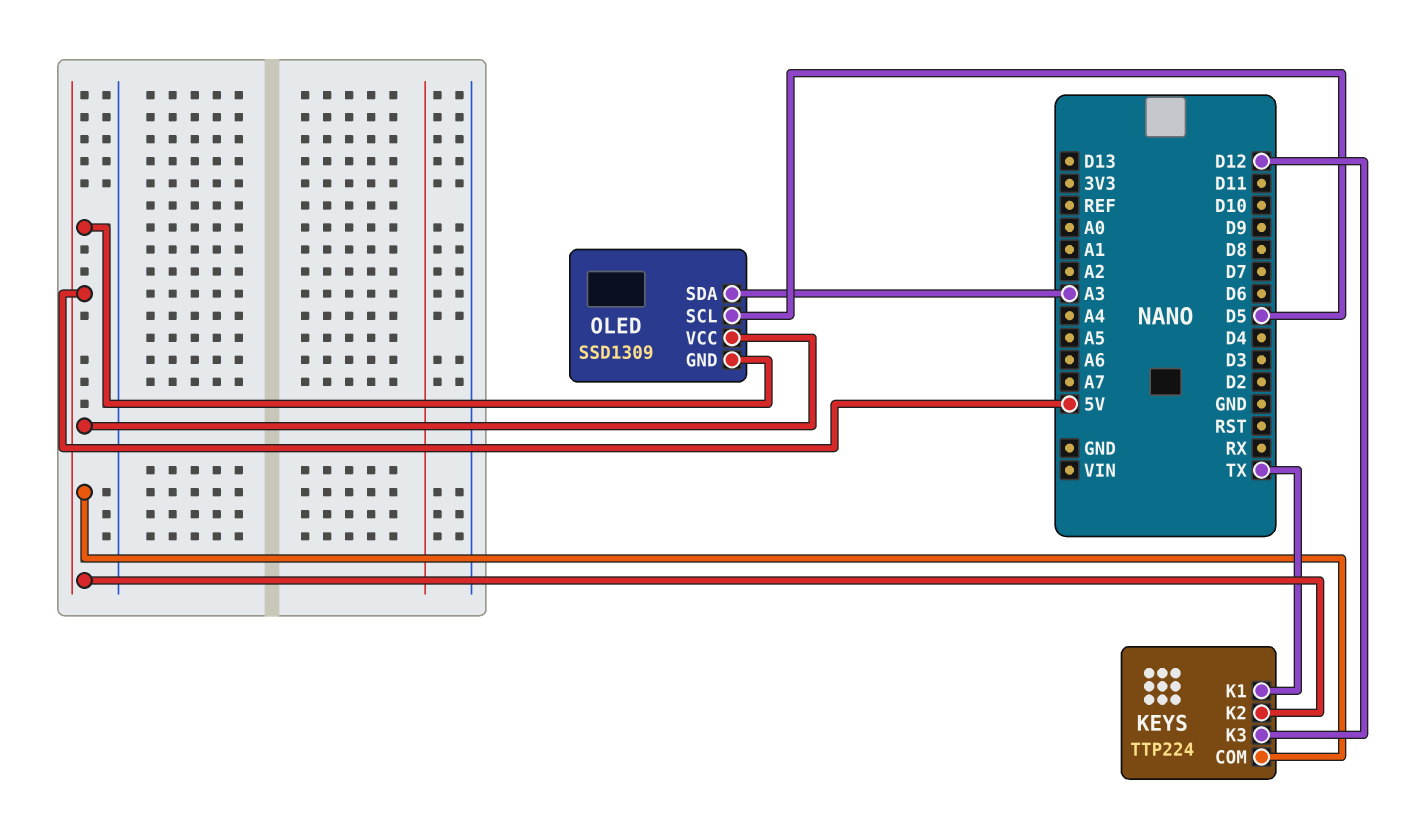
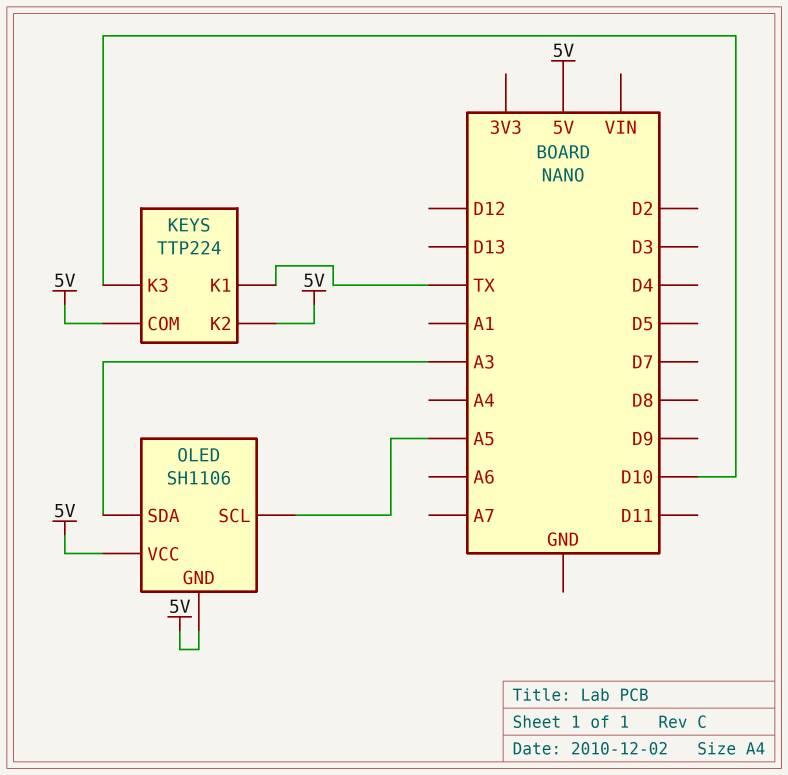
KEYS pin K3: D12 -> D10
OLED: SSD1309 -> SH1106
OLED pin SCL: D5 -> A5

